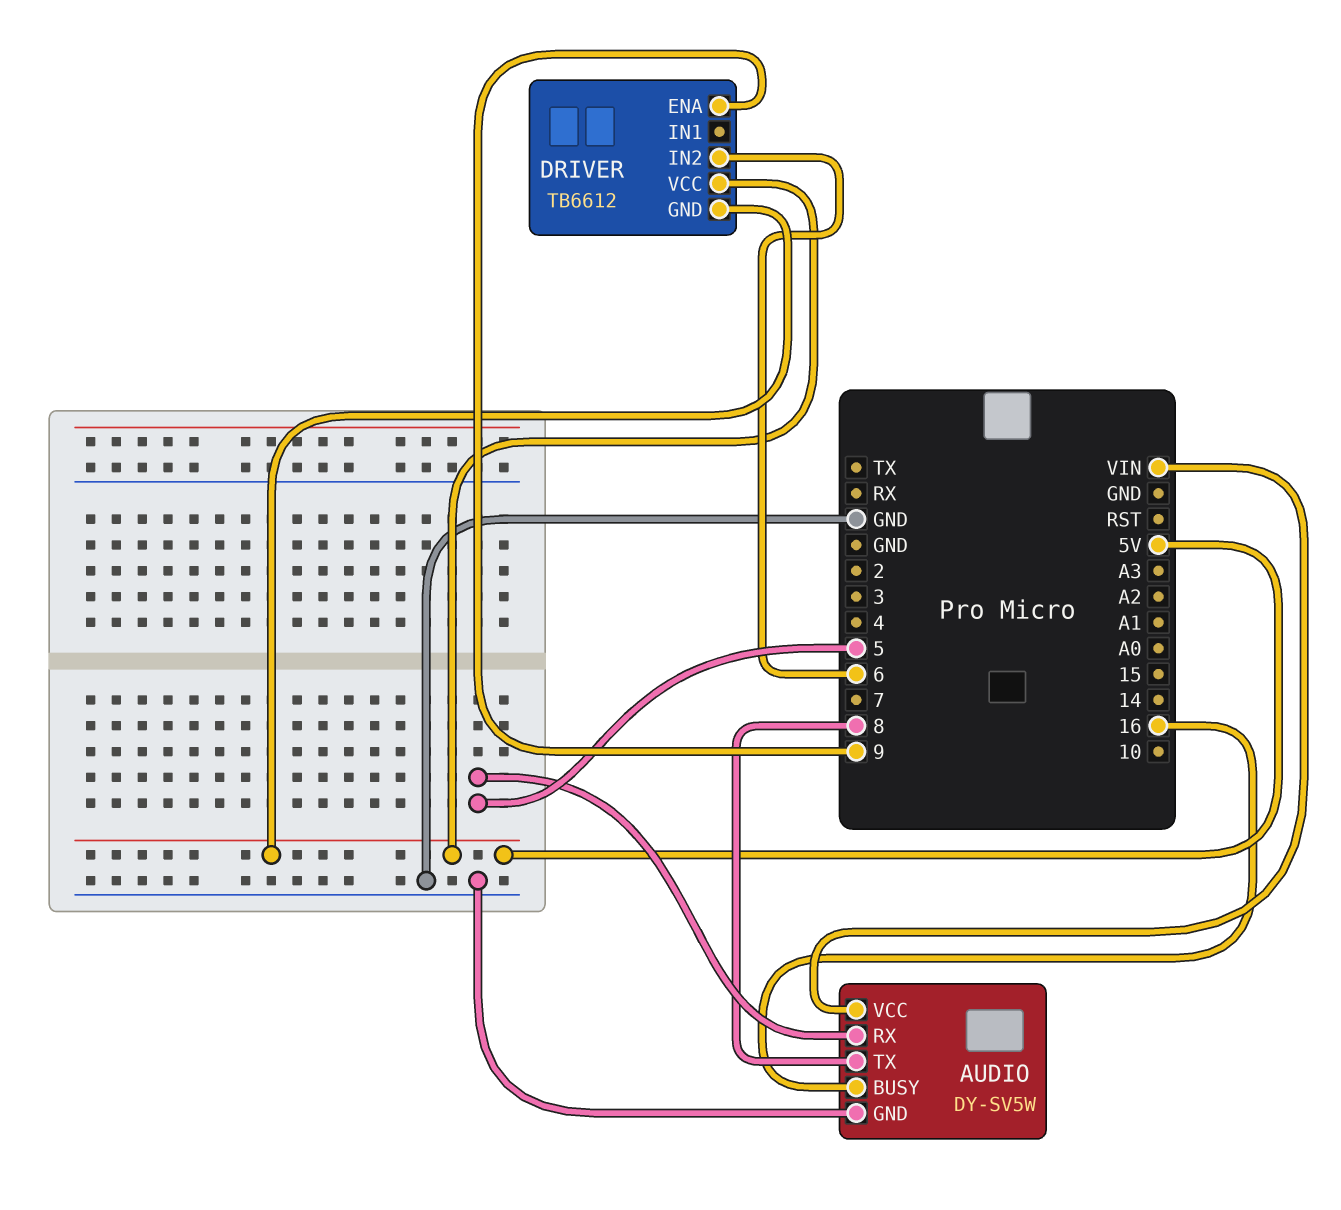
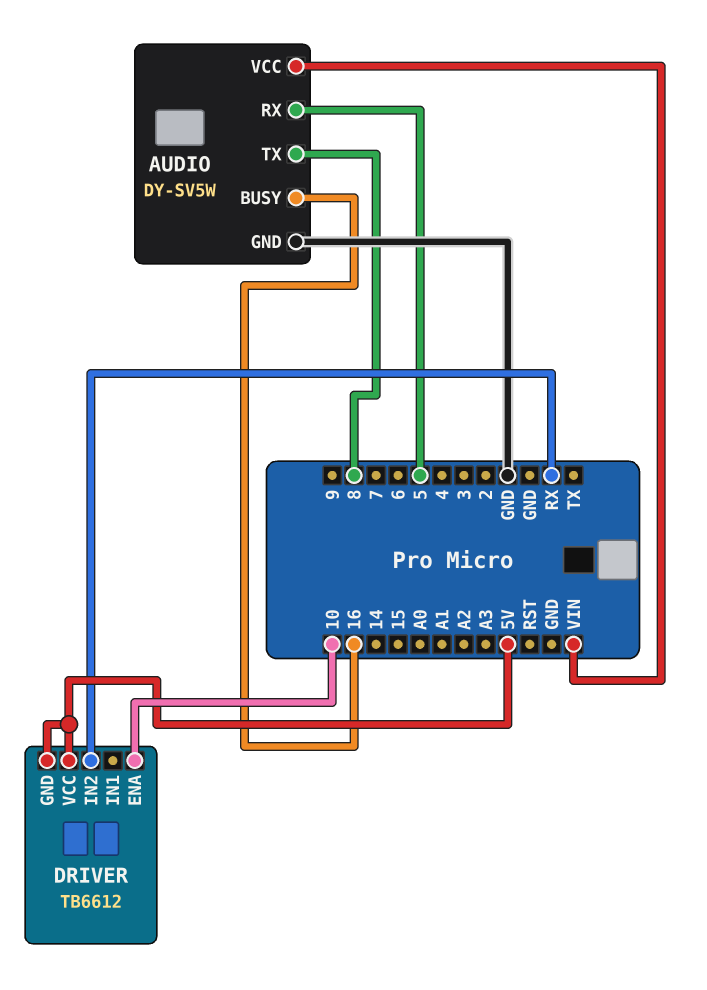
DRIVER pin ENA: 9 -> 10
DRIVER pin IN2: 6 -> RX

